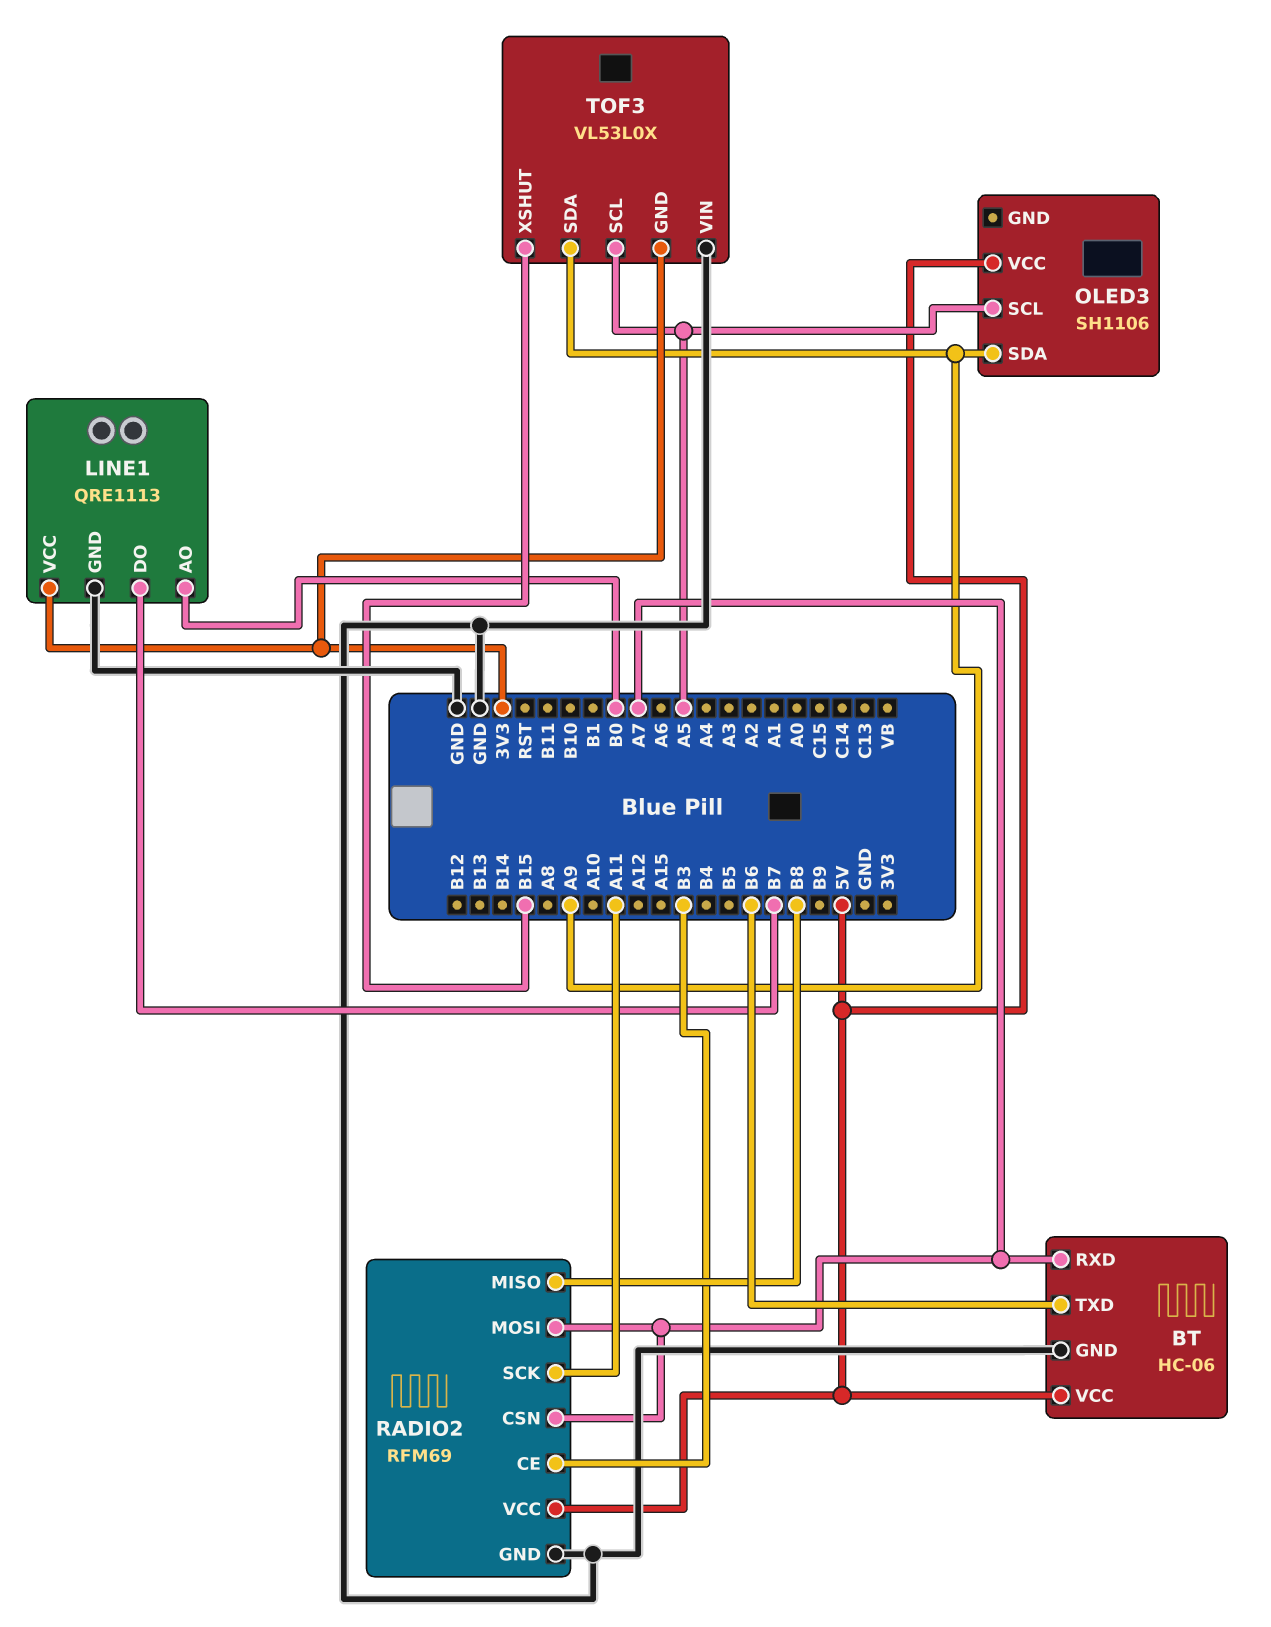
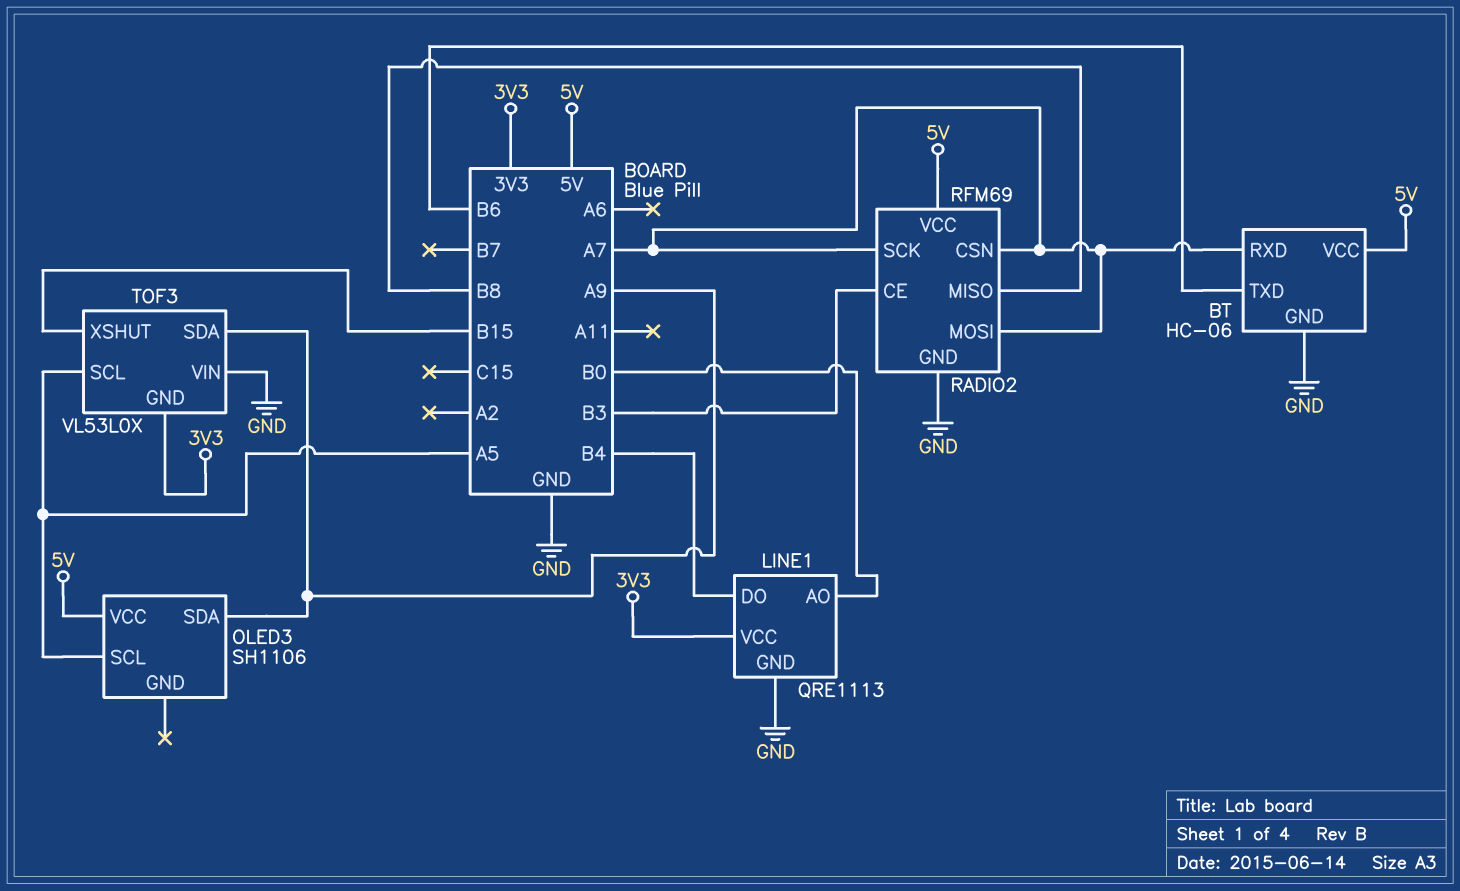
LINE1 pin DO: B7 -> B4
RADIO2 pin SCK: A11 -> A7

